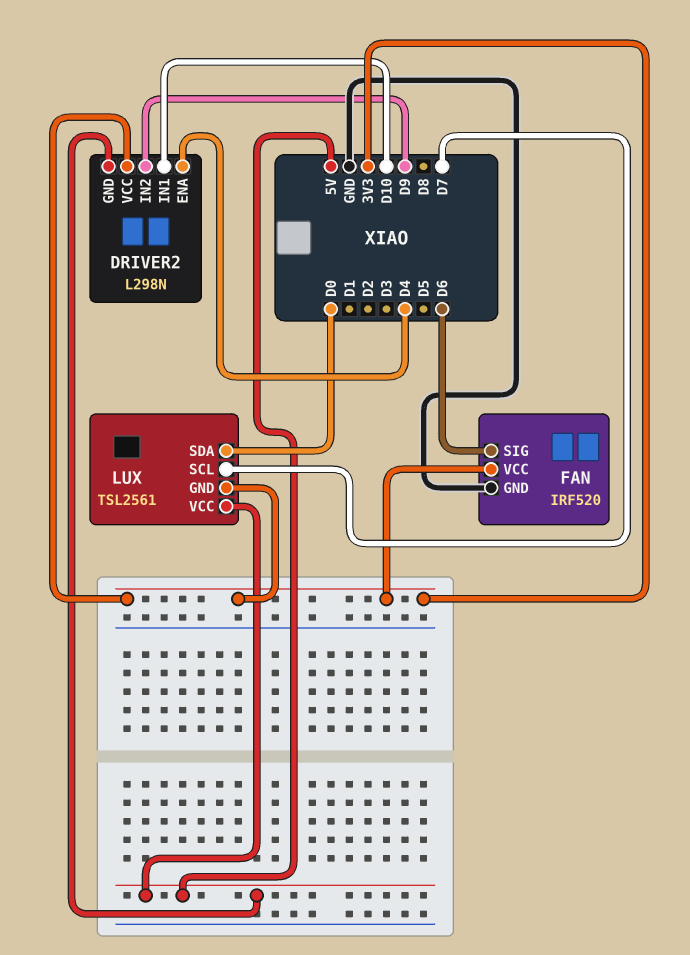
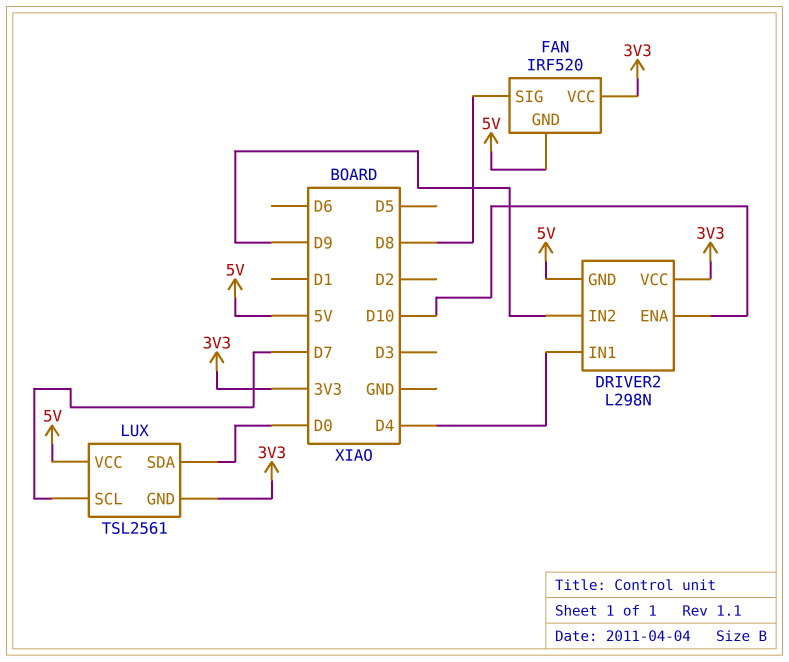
DRIVER2 pin ENA: D4 -> D10
DRIVER2 pin IN1: D10 -> D4
FAN pin GND: GND -> 5V
FAN pin SIG: D6 -> D8

